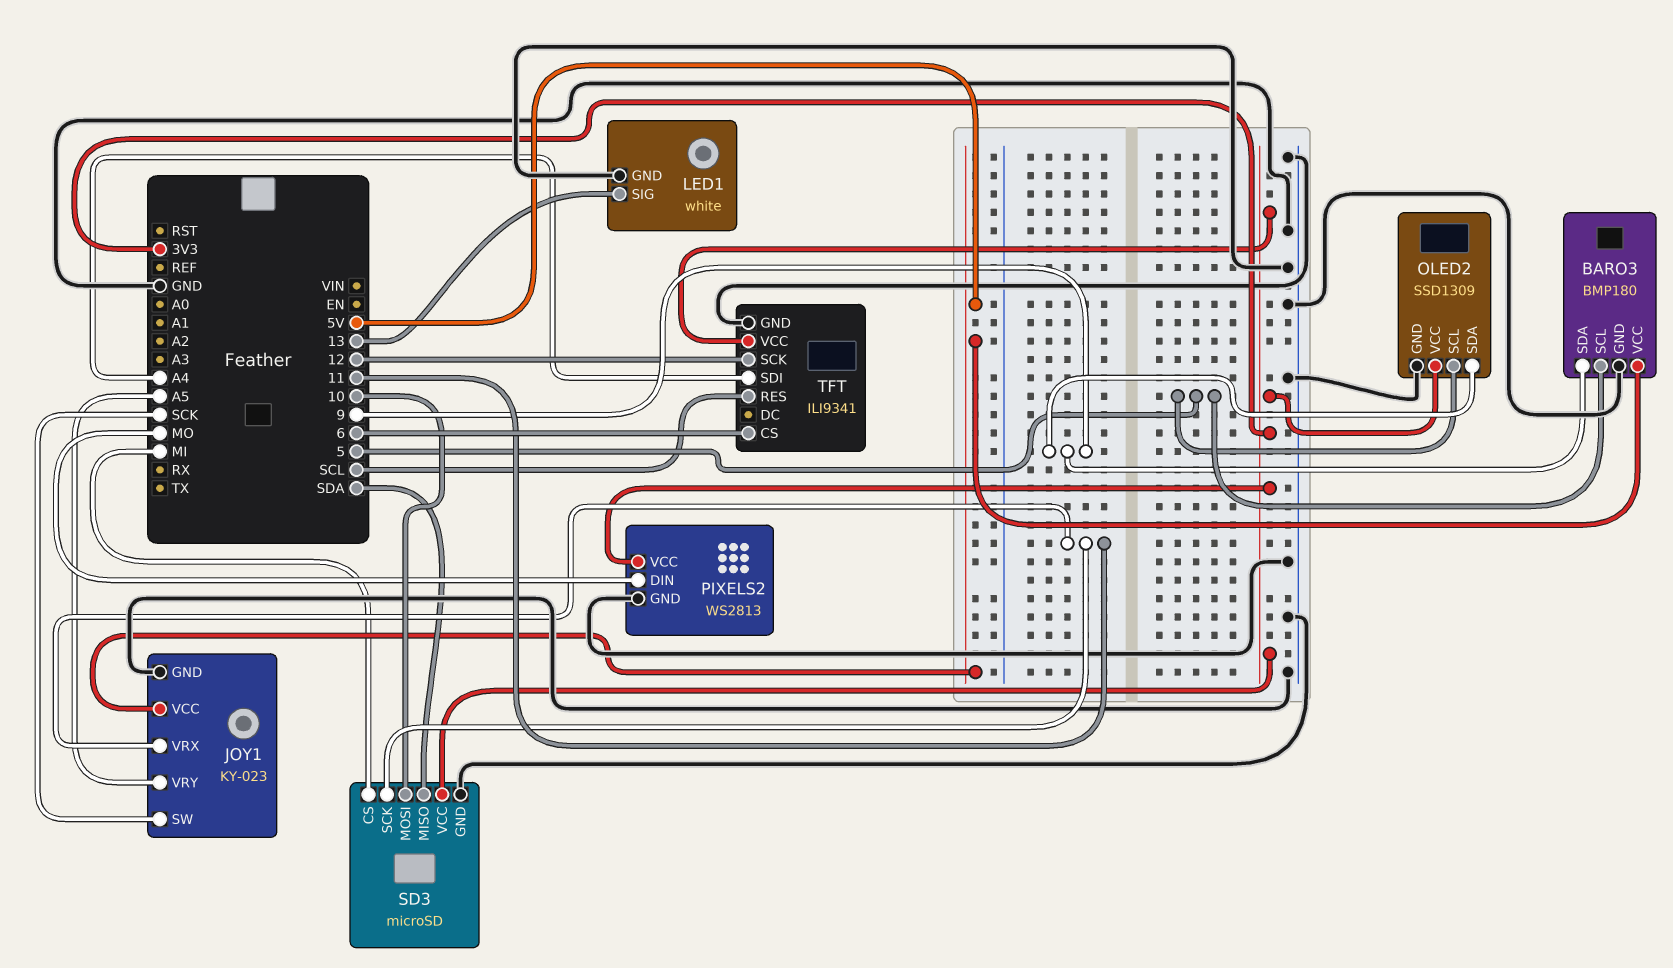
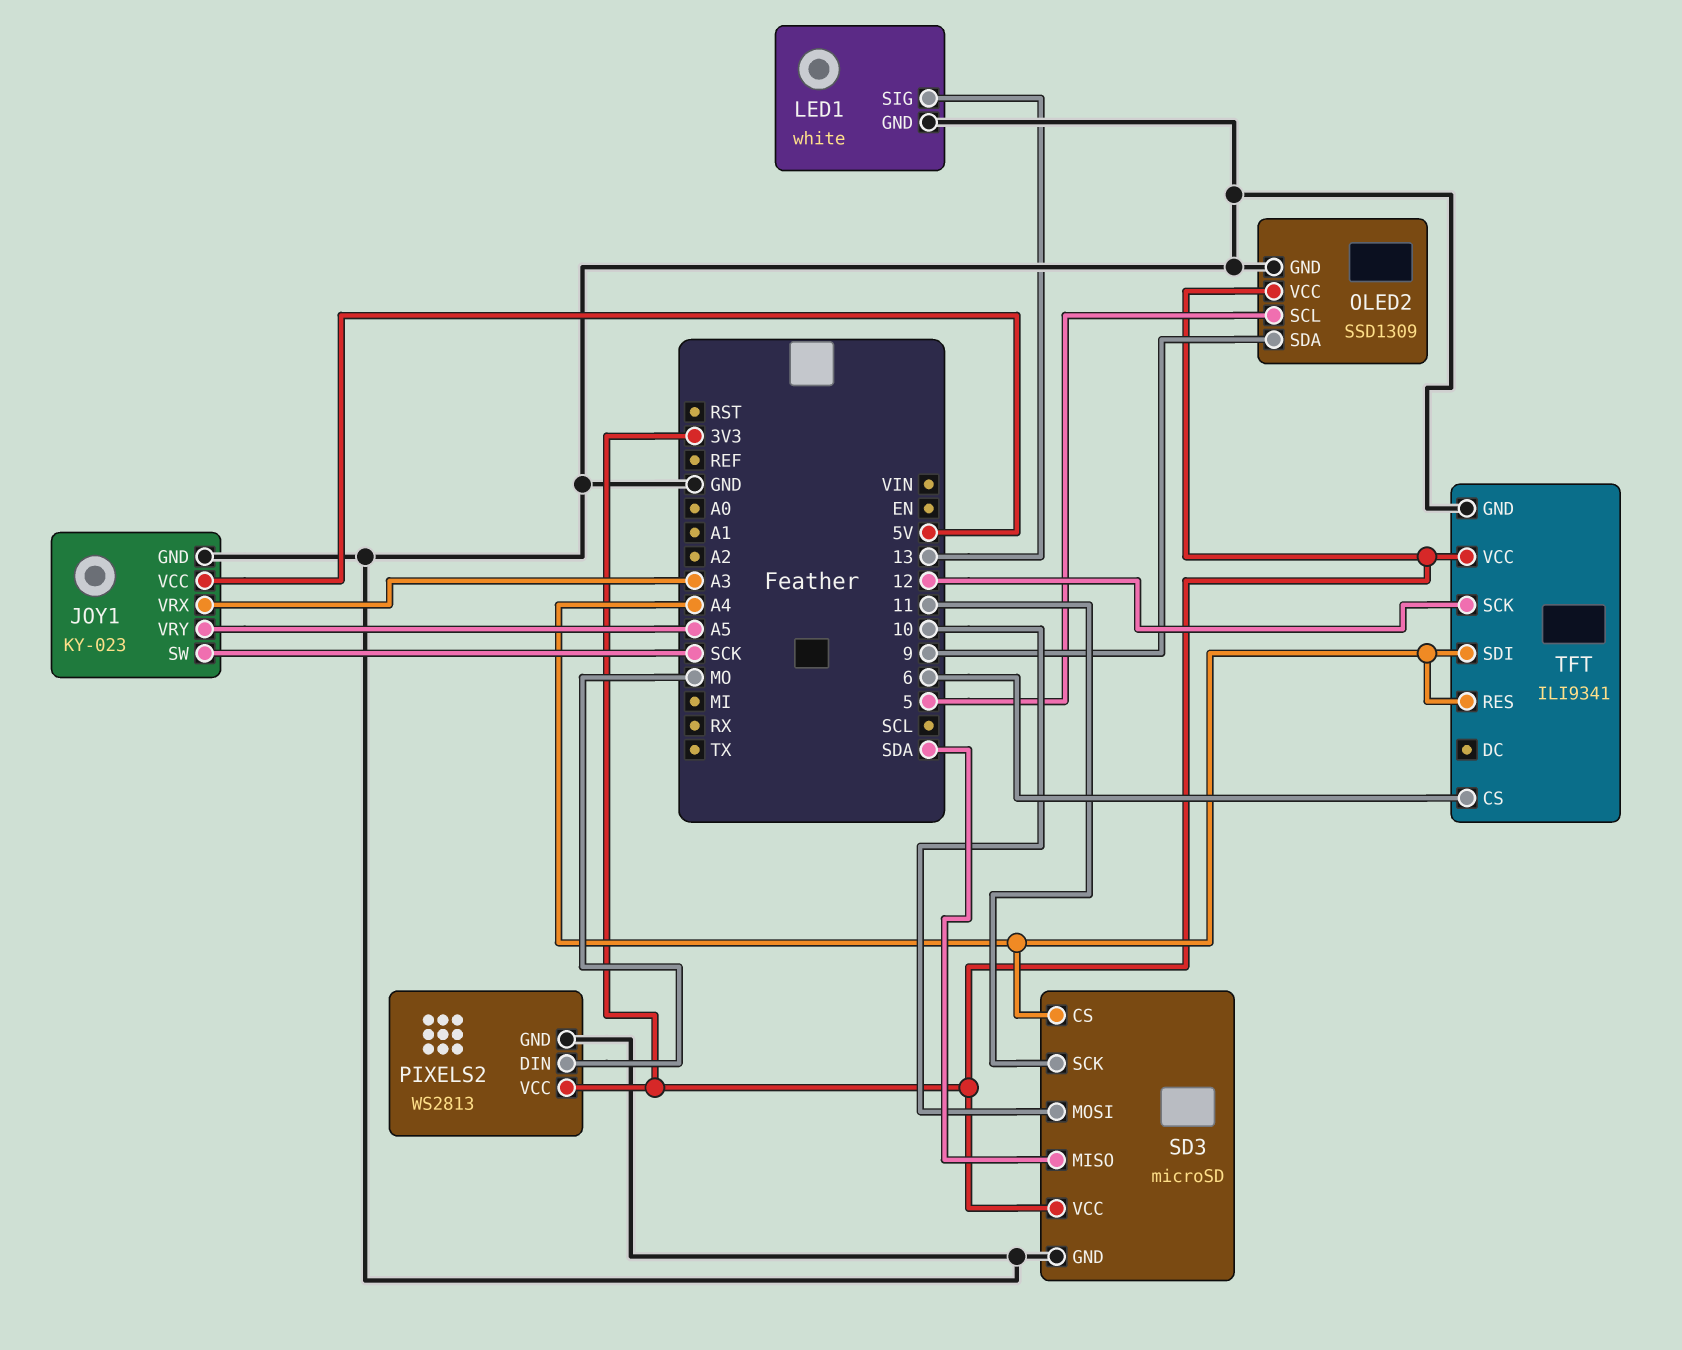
BARO3: BMP180 -> none
BARO3 pin GND: GND -> none
BARO3 pin SCL: 5 -> none
BARO3 pin SDA: 9 -> none
BARO3 pin VCC: 5V -> none
JOY1 pin VRX: 11 -> A3
SD3 pin CS: MI -> A4
TFT pin RES: SCL -> A4

